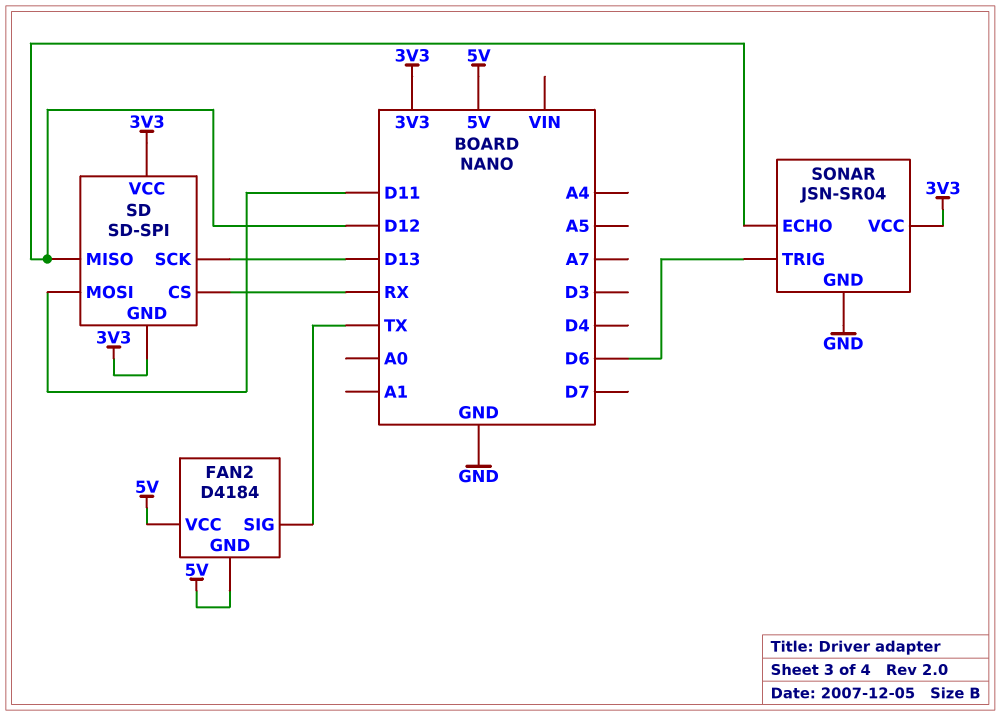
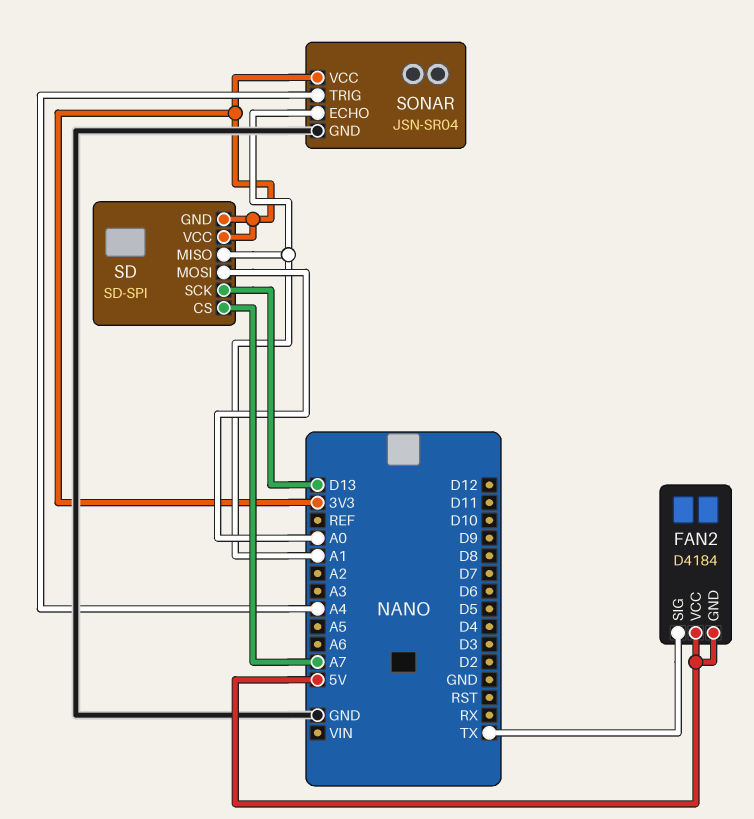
SD pin CS: RX -> A7
SD pin MISO: D12 -> A1
SD pin MOSI: D11 -> A0
SONAR pin ECHO: D12 -> A1
SONAR pin TRIG: D6 -> A4

